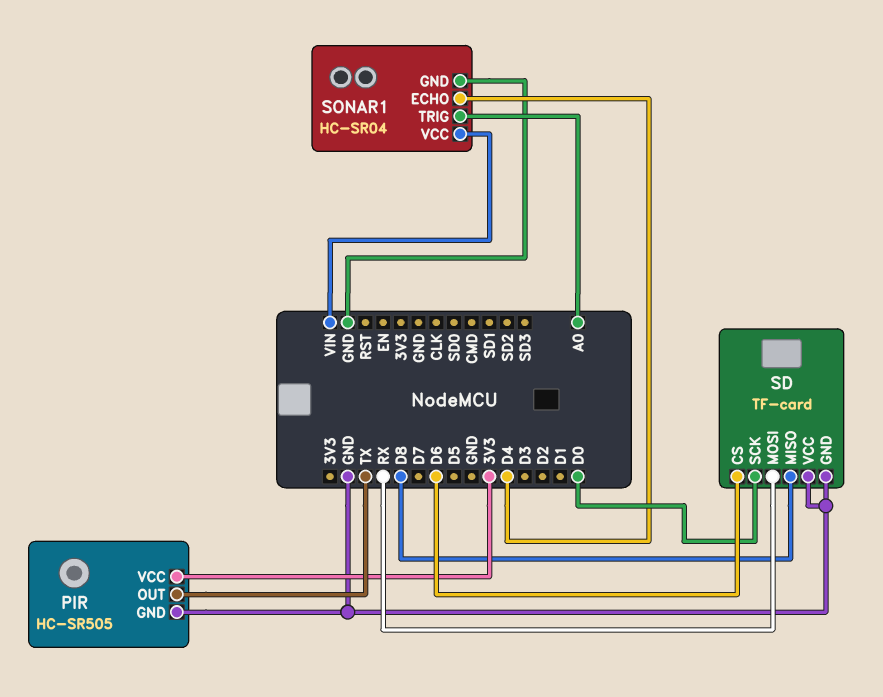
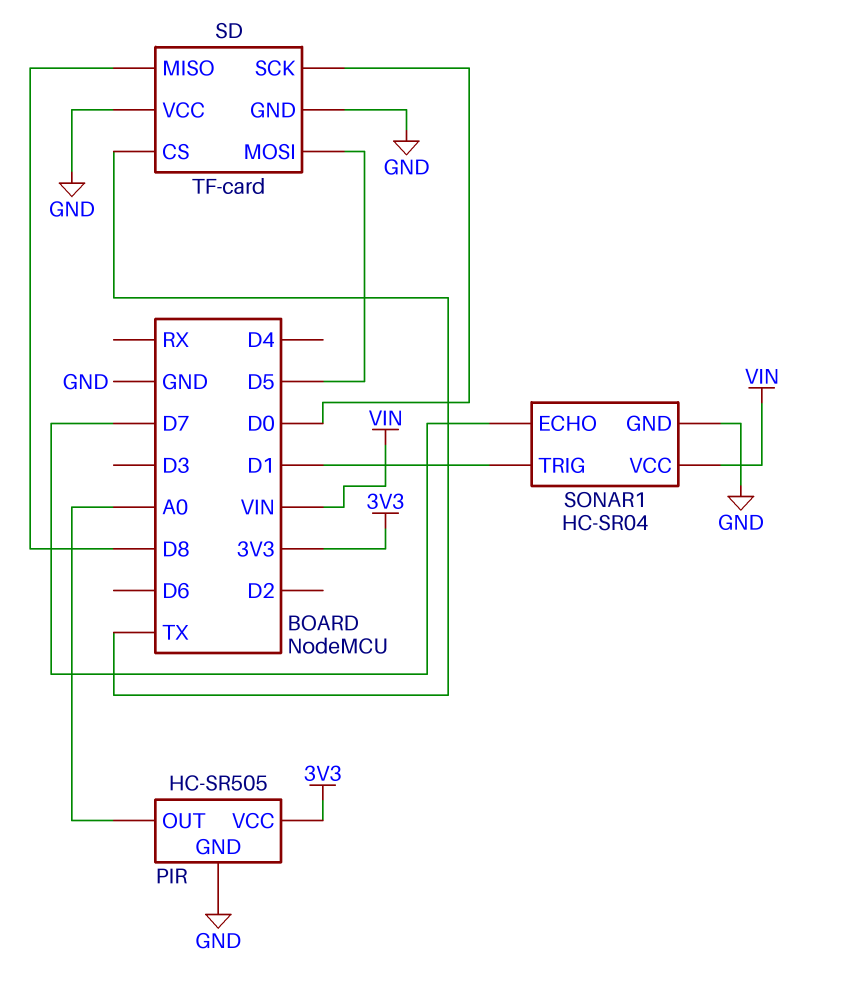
PIR pin OUT: TX -> A0
SD pin CS: D6 -> TX
SD pin MOSI: RX -> D5
SONAR1 pin ECHO: D4 -> D7
SONAR1 pin TRIG: A0 -> D1

